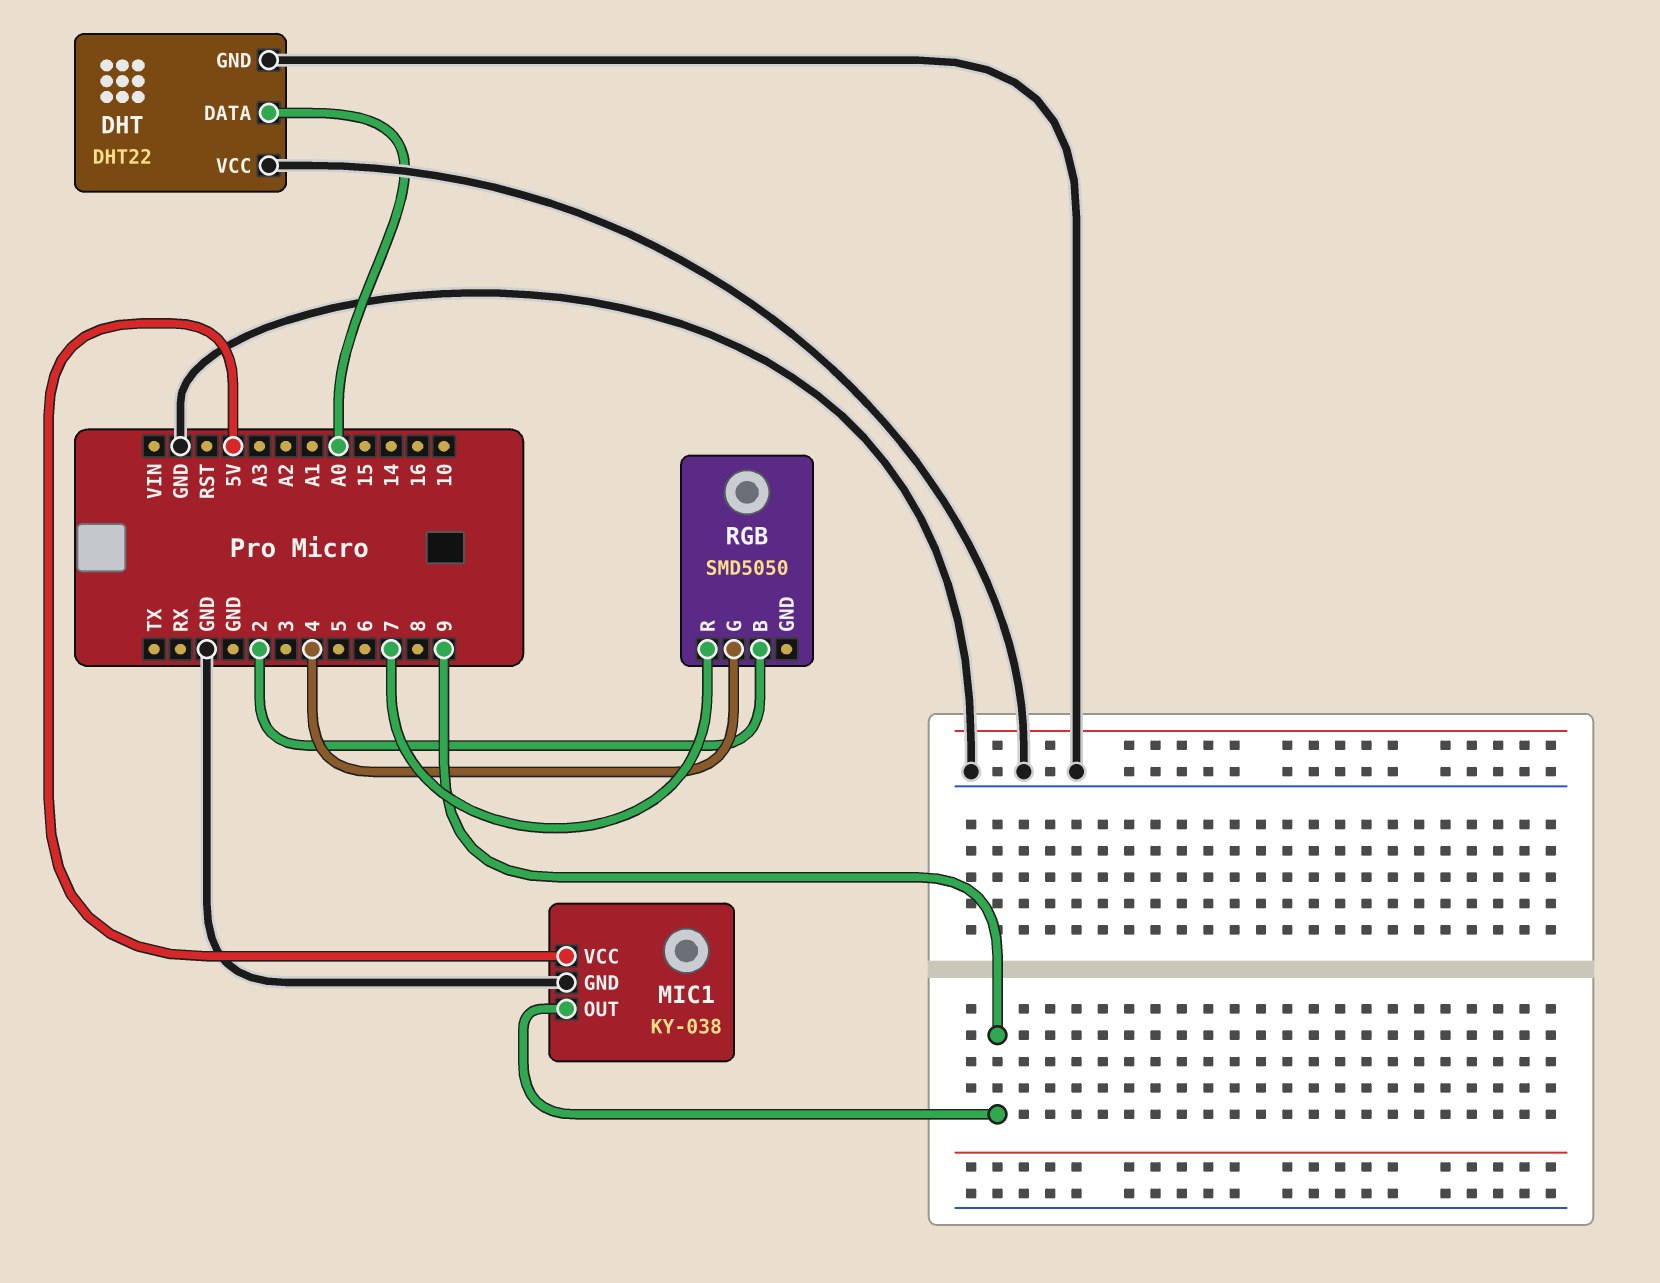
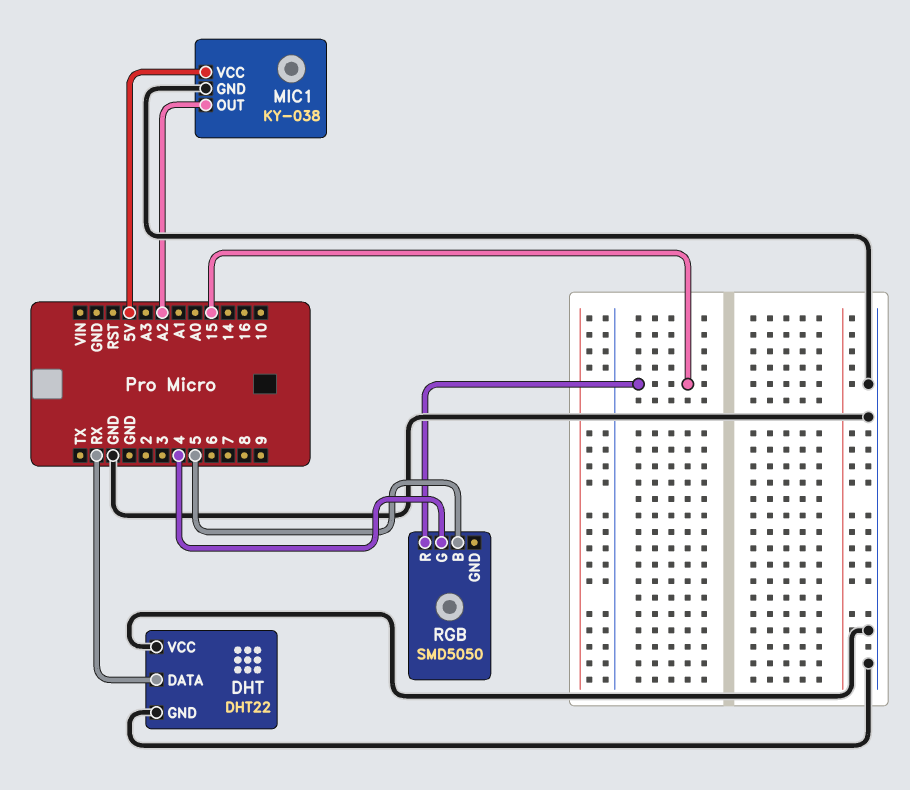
DHT pin DATA: A0 -> RX
MIC1 pin OUT: 9 -> A2
RGB pin B: 2 -> 5
RGB pin R: 7 -> 15

